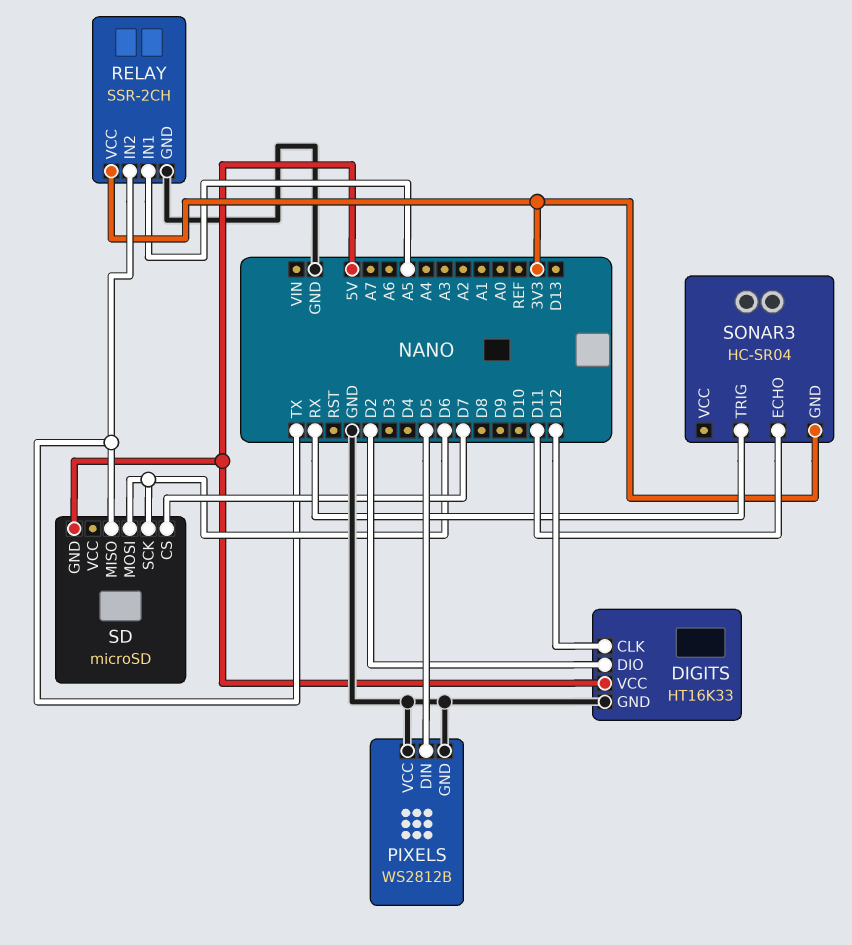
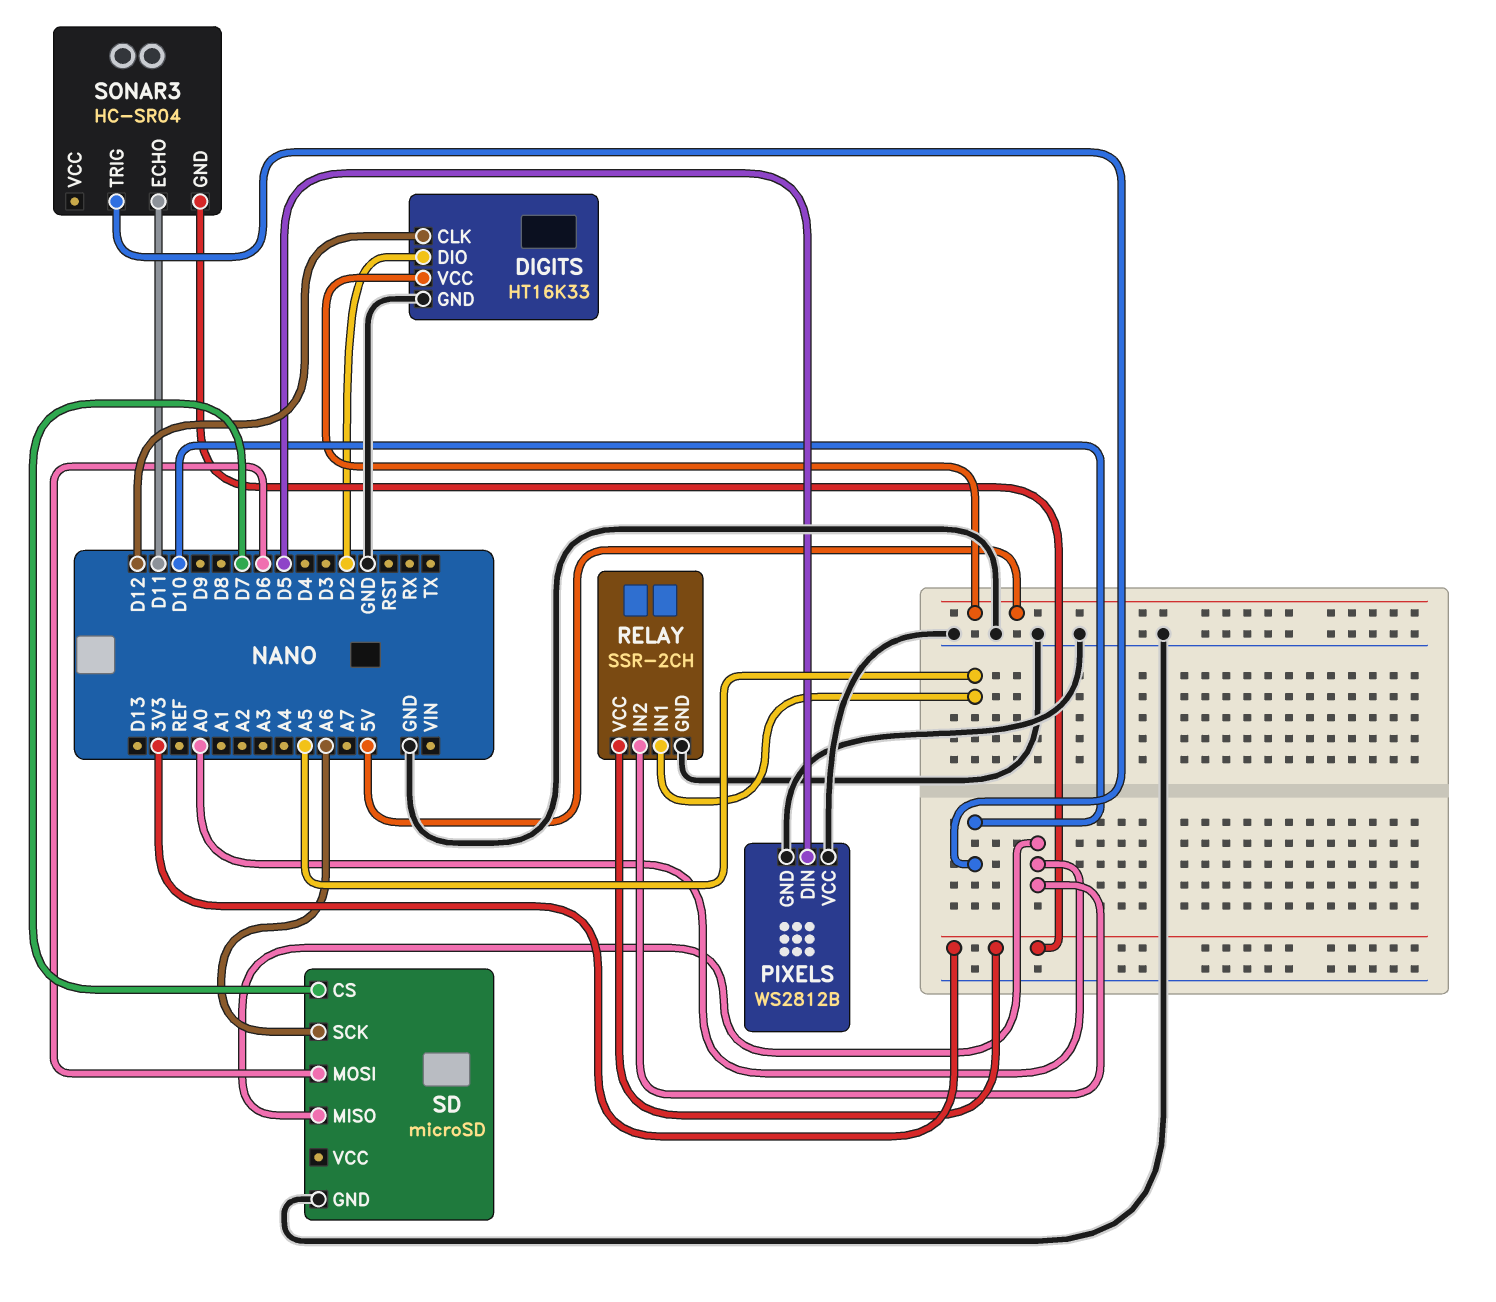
RELAY pin IN2: TX -> A0
SD pin GND: 5V -> GND
SD pin MISO: TX -> A0
SD pin SCK: D6 -> A6
SONAR3 pin TRIG: RX -> D10

